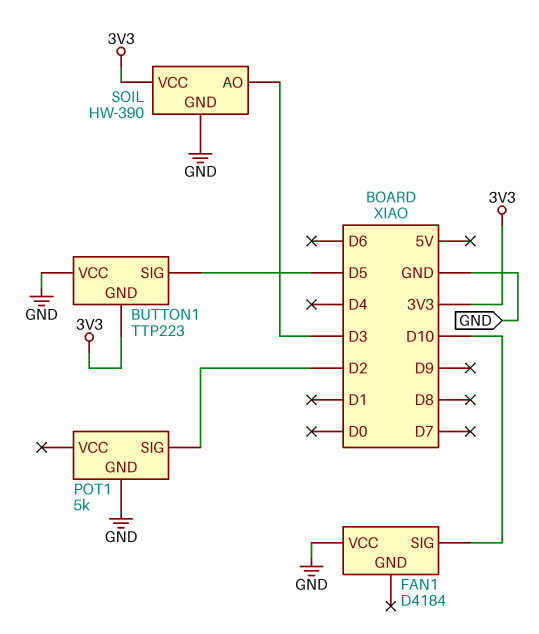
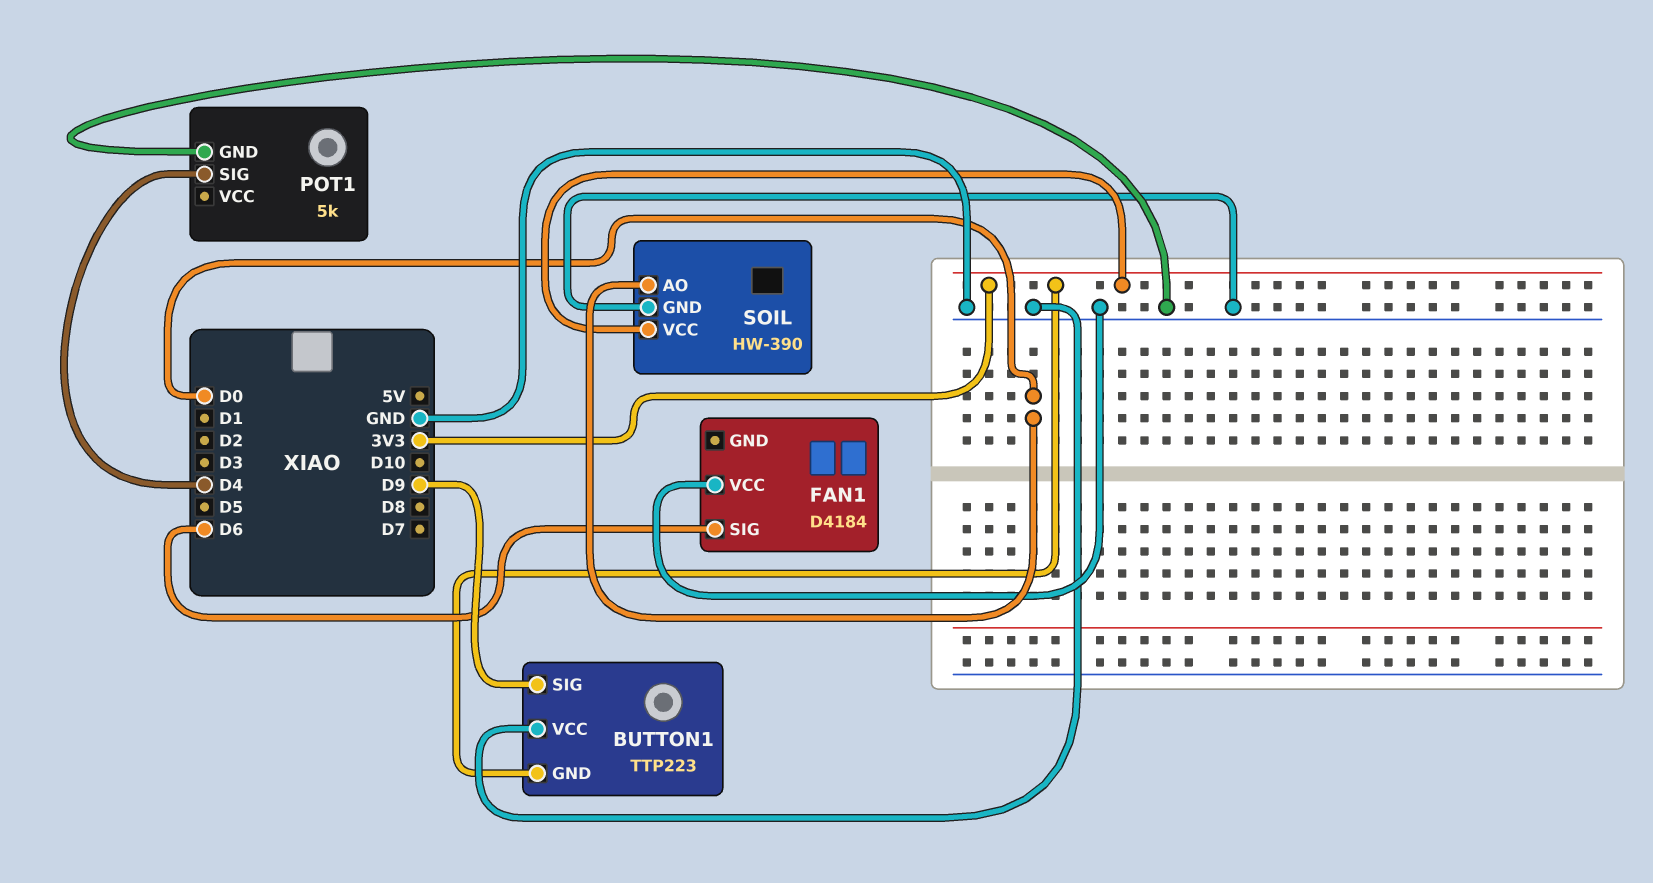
BUTTON1 pin SIG: D5 -> D9
FAN1 pin SIG: D10 -> D6
POT1 pin SIG: D2 -> D4
SOIL pin AO: D3 -> D0

